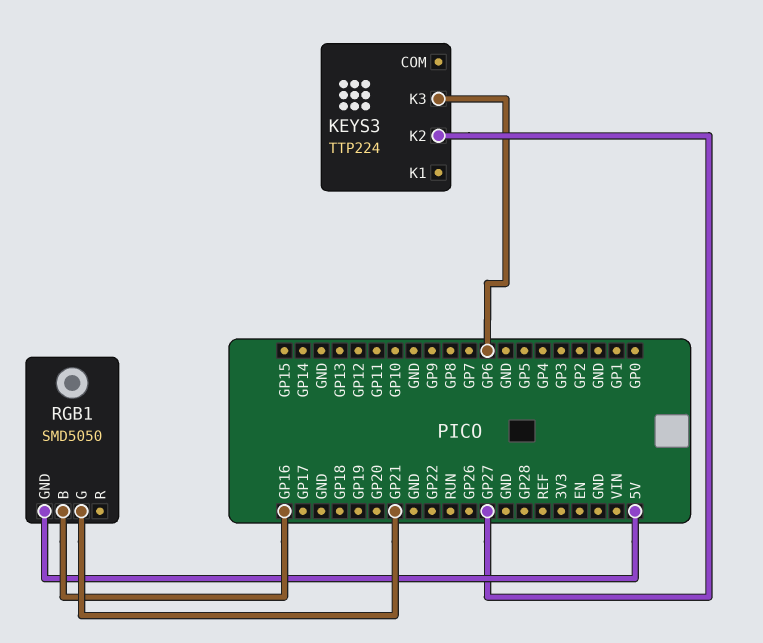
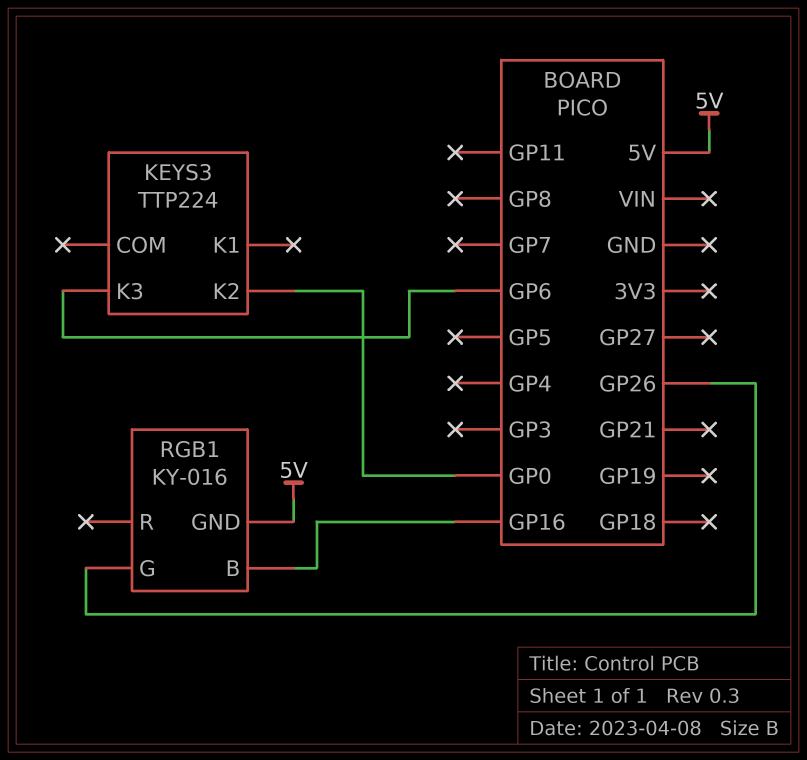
KEYS3 pin K2: GP27 -> GP0
RGB1: SMD5050 -> KY-016
RGB1 pin G: GP21 -> GP26

